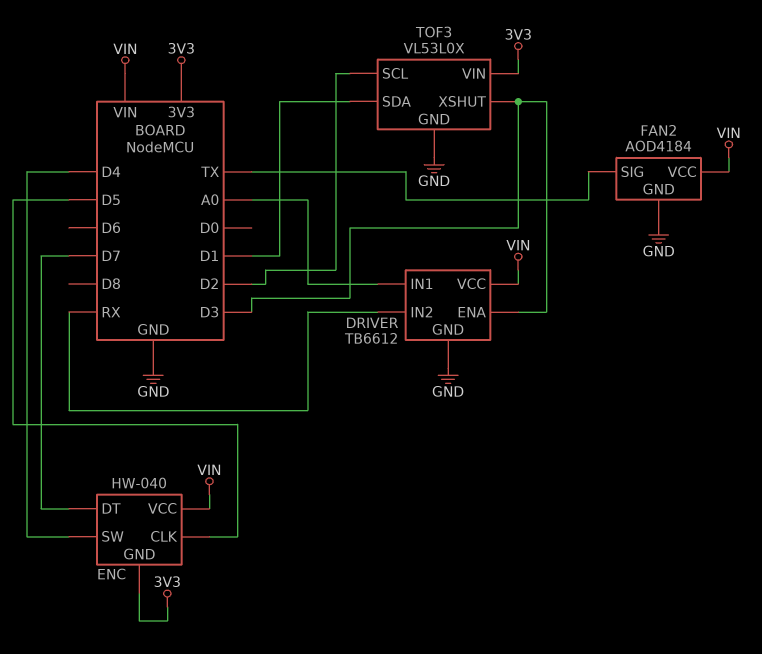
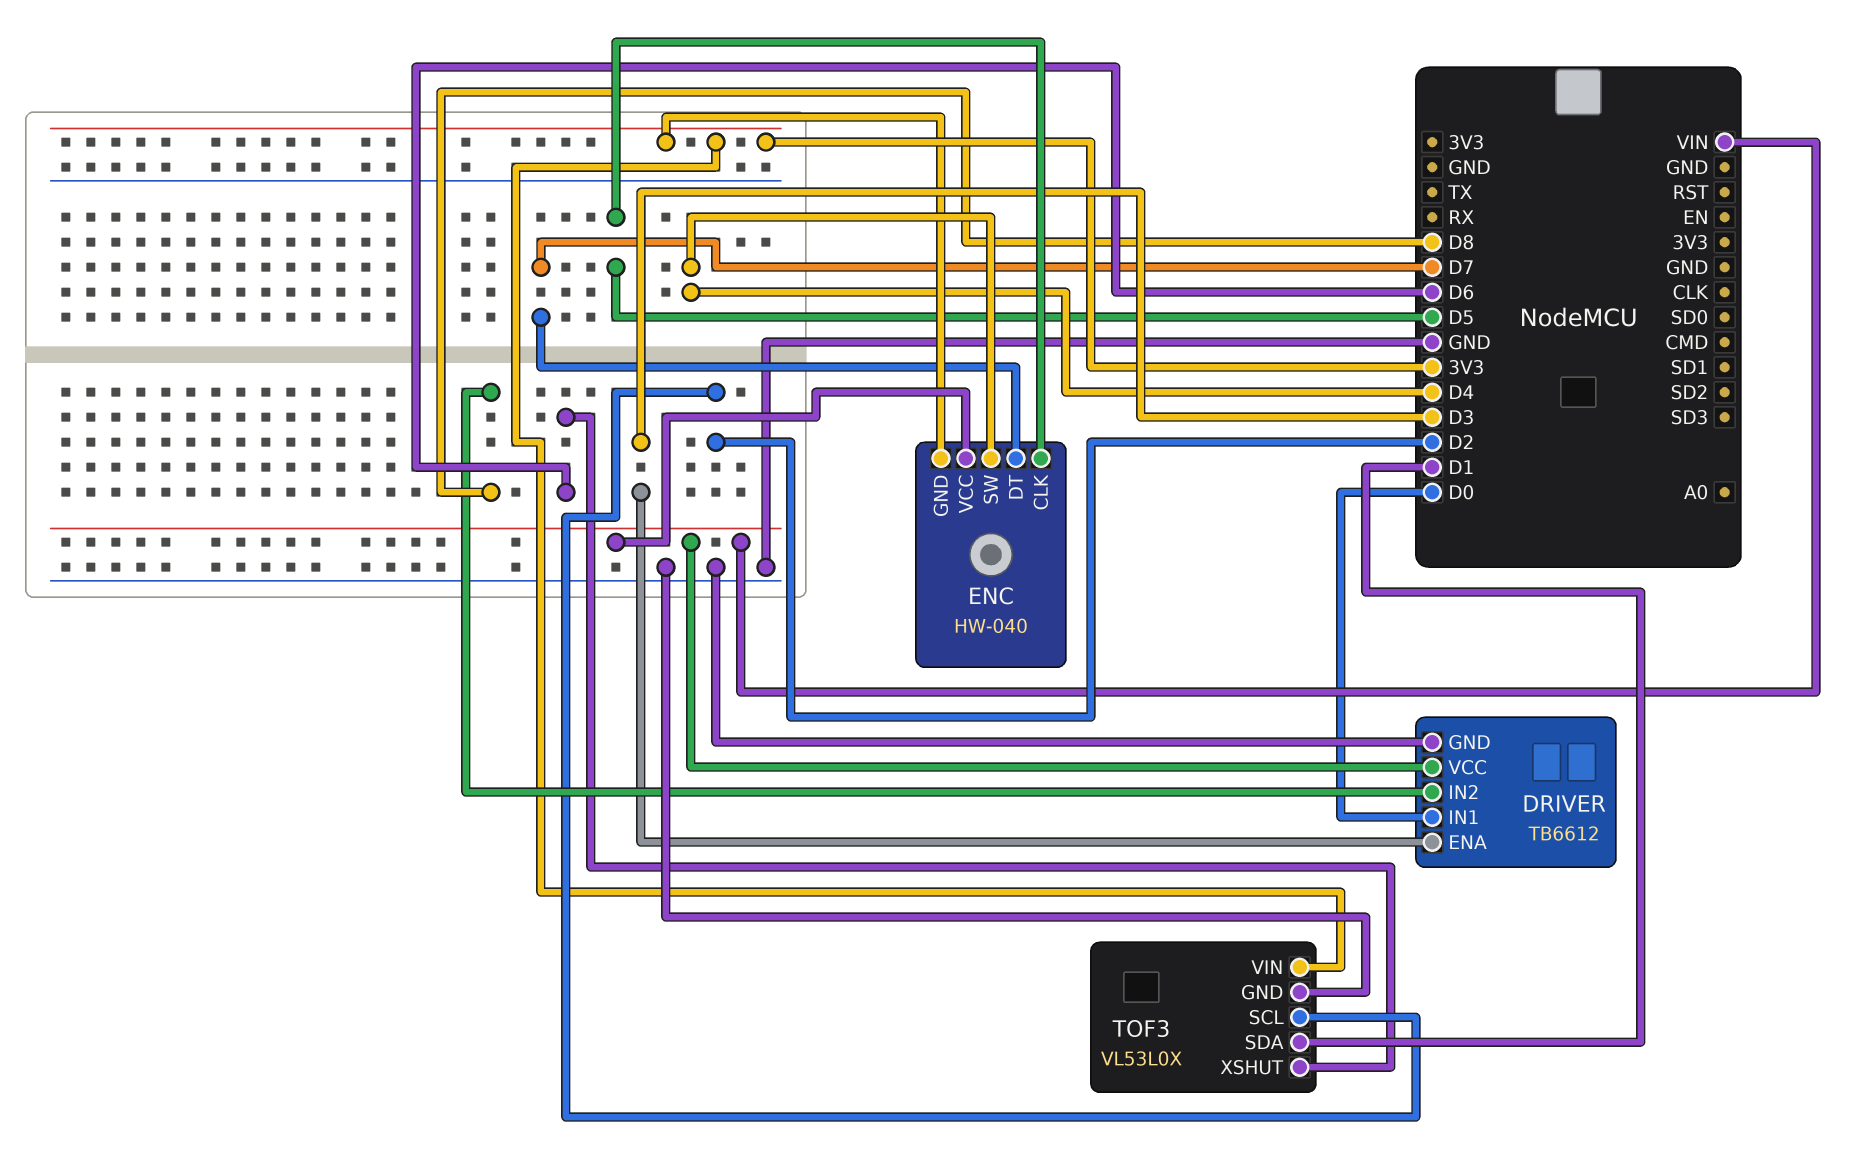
DRIVER pin IN1: A0 -> D0
DRIVER pin IN2: RX -> D8
FAN2: AOD4184 -> none
FAN2 pin GND: GND -> none
FAN2 pin SIG: TX -> none
FAN2 pin VCC: VIN -> none
TOF3 pin XSHUT: D3 -> D6

